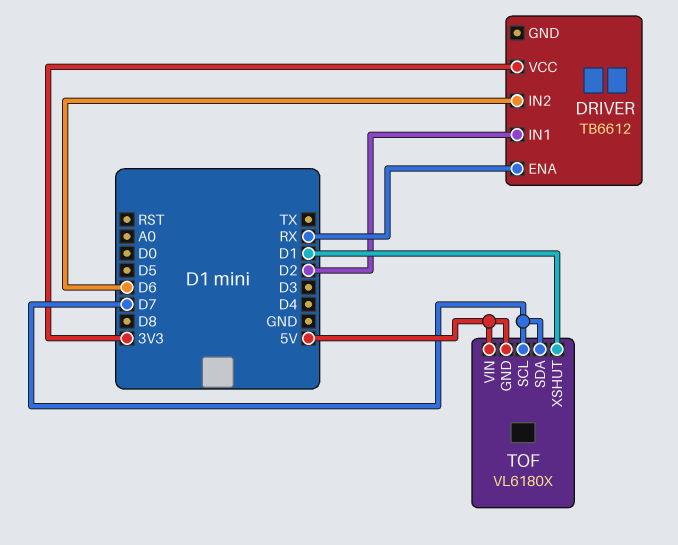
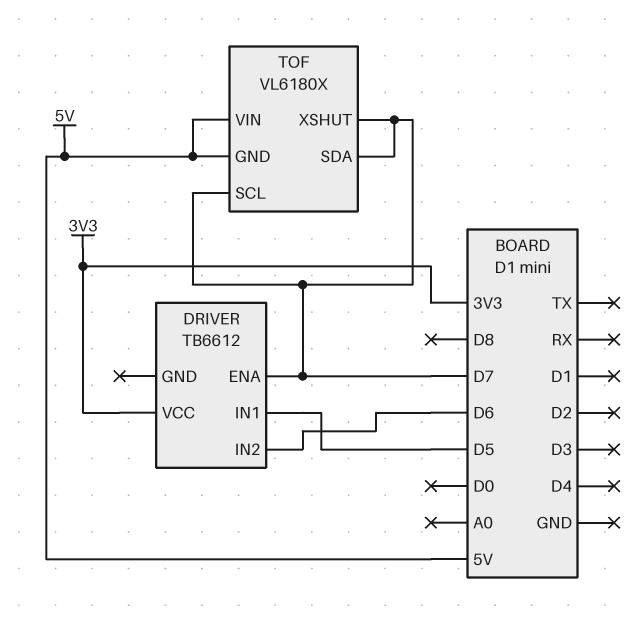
DRIVER pin ENA: RX -> D7
DRIVER pin IN1: D2 -> D5
TOF pin XSHUT: D1 -> D7

